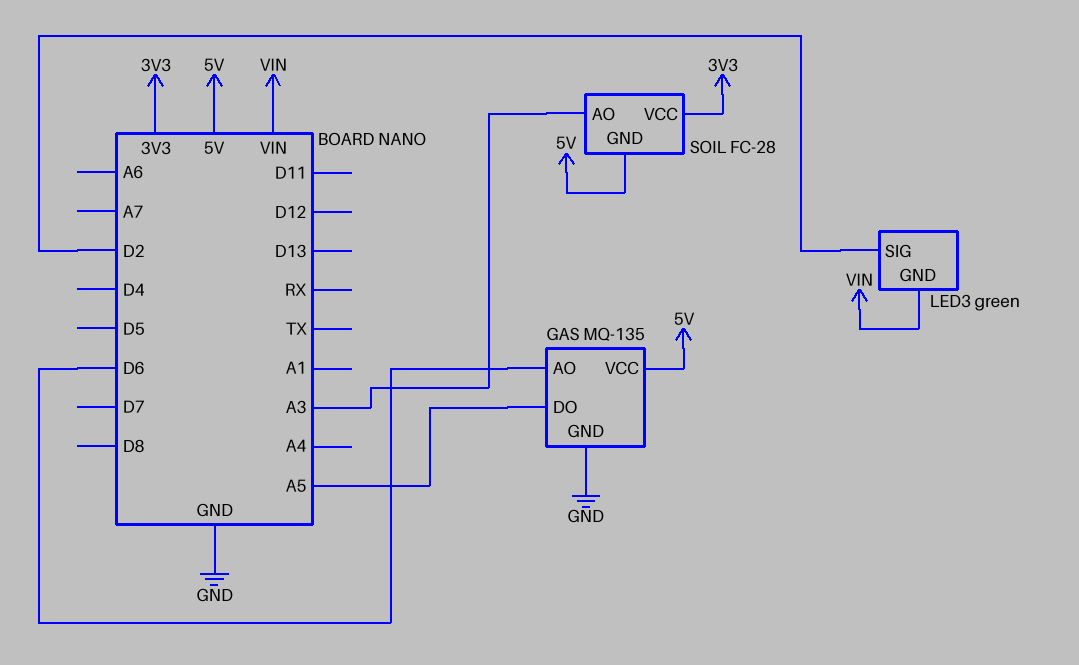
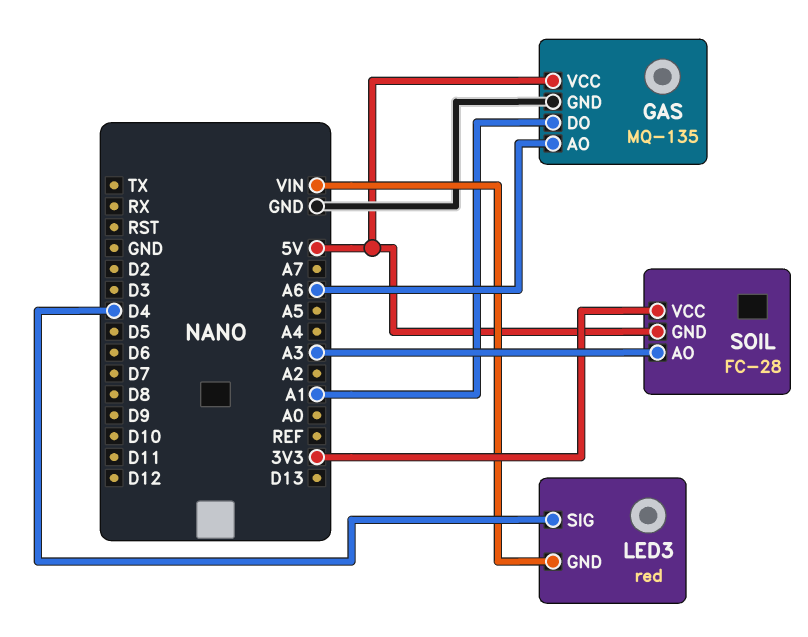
GAS pin AO: D6 -> A6
GAS pin DO: A5 -> A1
LED3: green -> red
LED3 pin SIG: D2 -> D4

